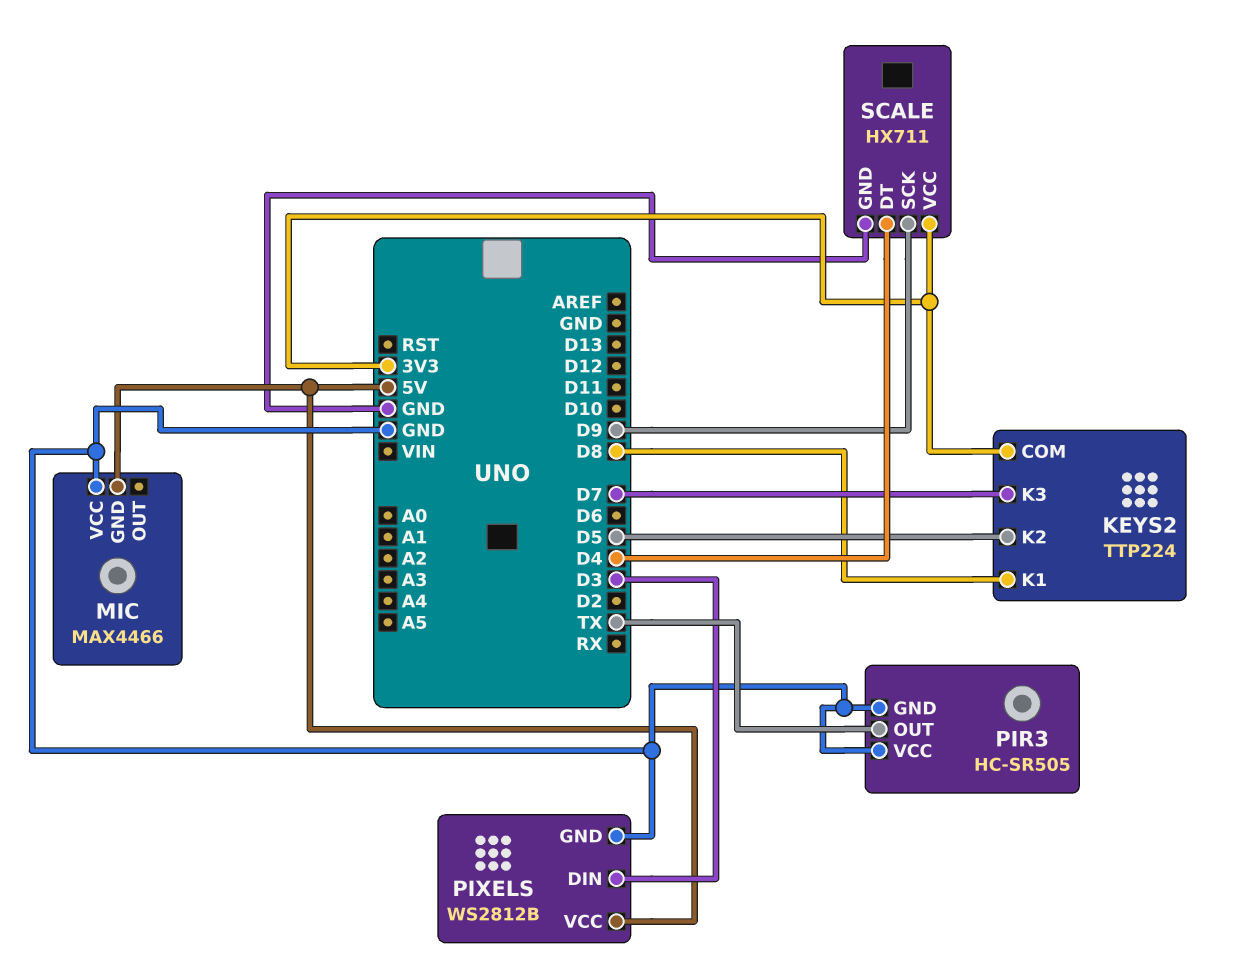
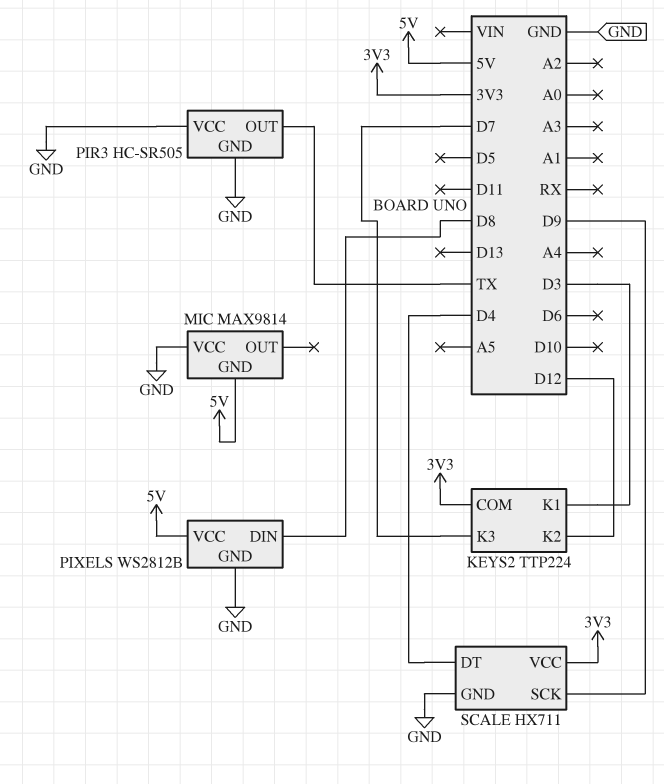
KEYS2 pin K1: D8 -> D3
KEYS2 pin K2: D5 -> D12
MIC: MAX4466 -> MAX9814
PIXELS pin DIN: D3 -> D8

